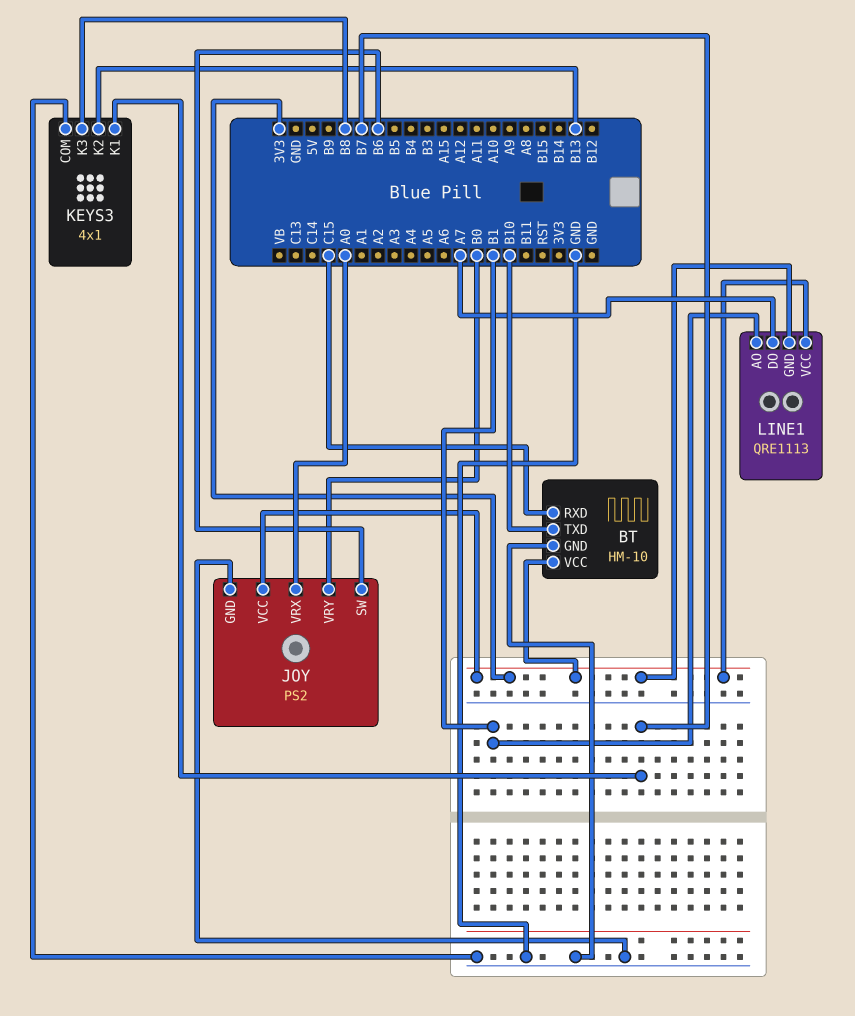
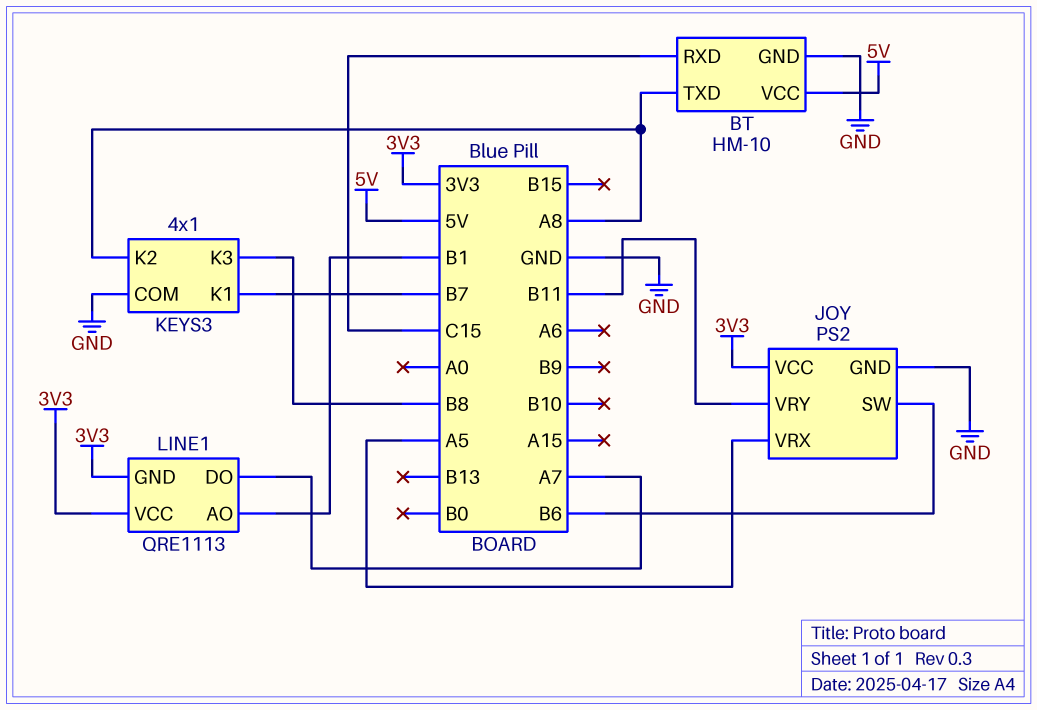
BT pin TXD: B10 -> A8
BT pin VCC: 3V3 -> 5V
JOY pin VRX: A0 -> A5
JOY pin VRY: B0 -> B11
KEYS3 pin K2: B13 -> A8

